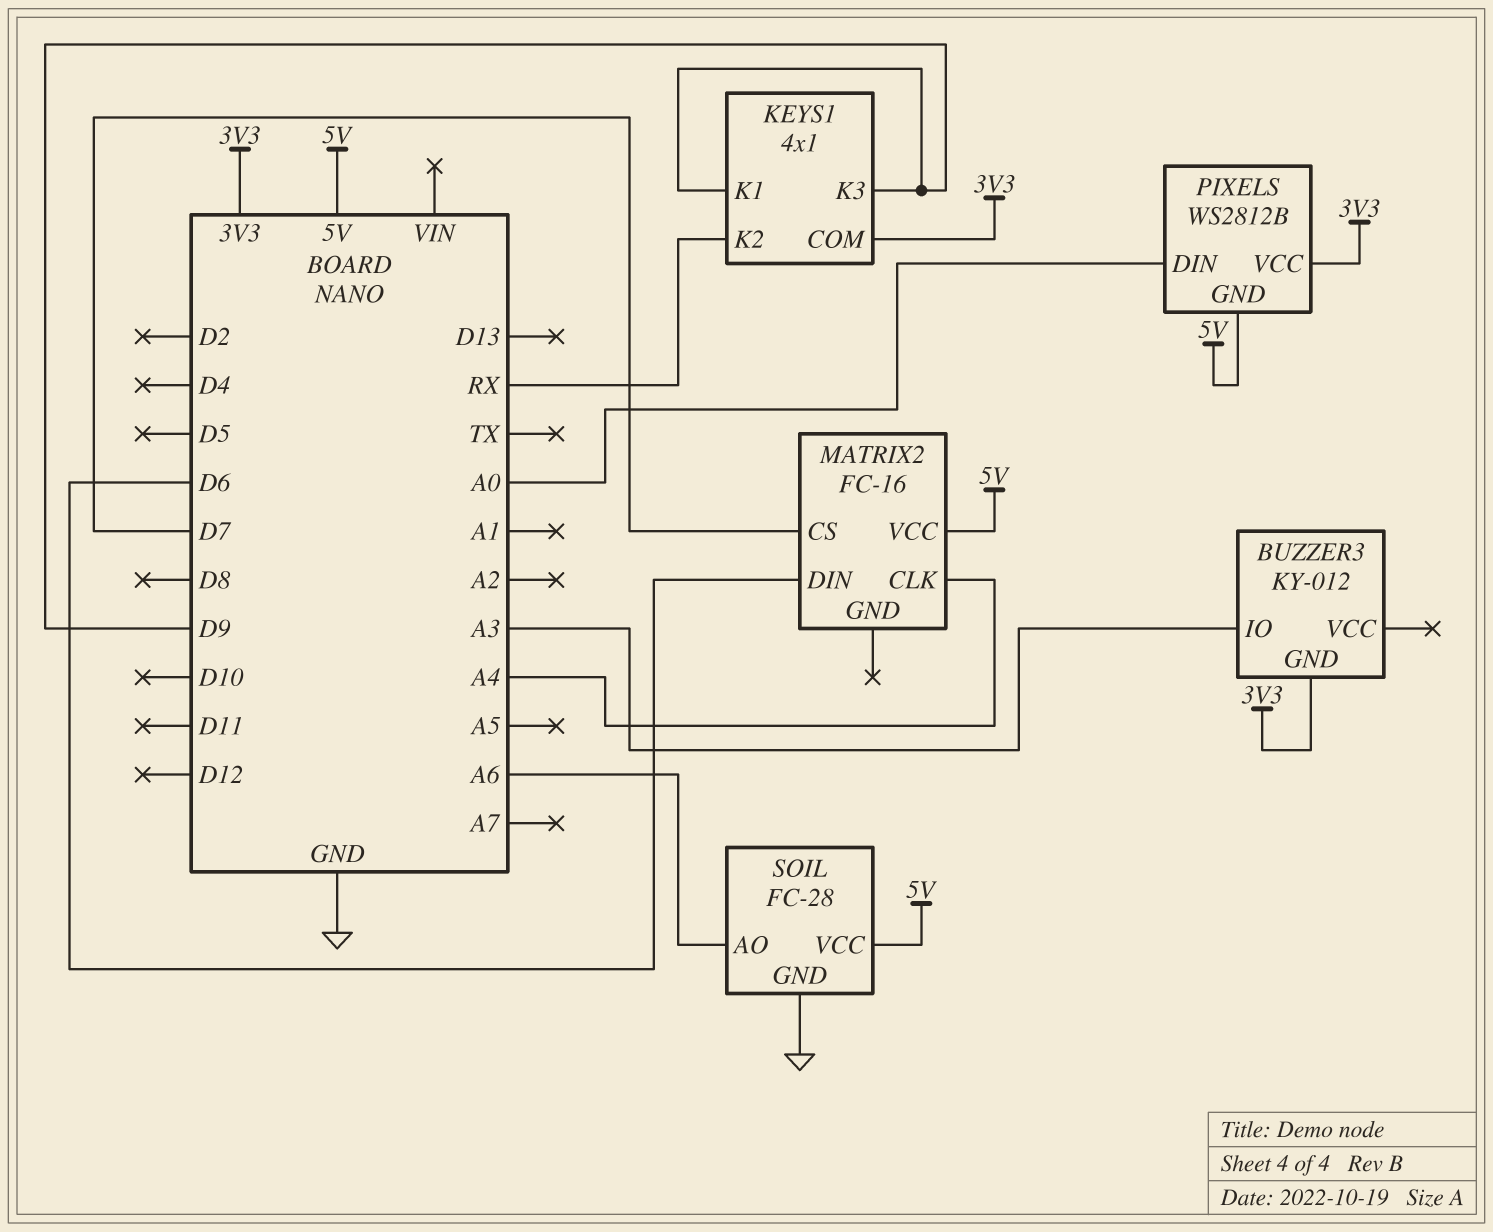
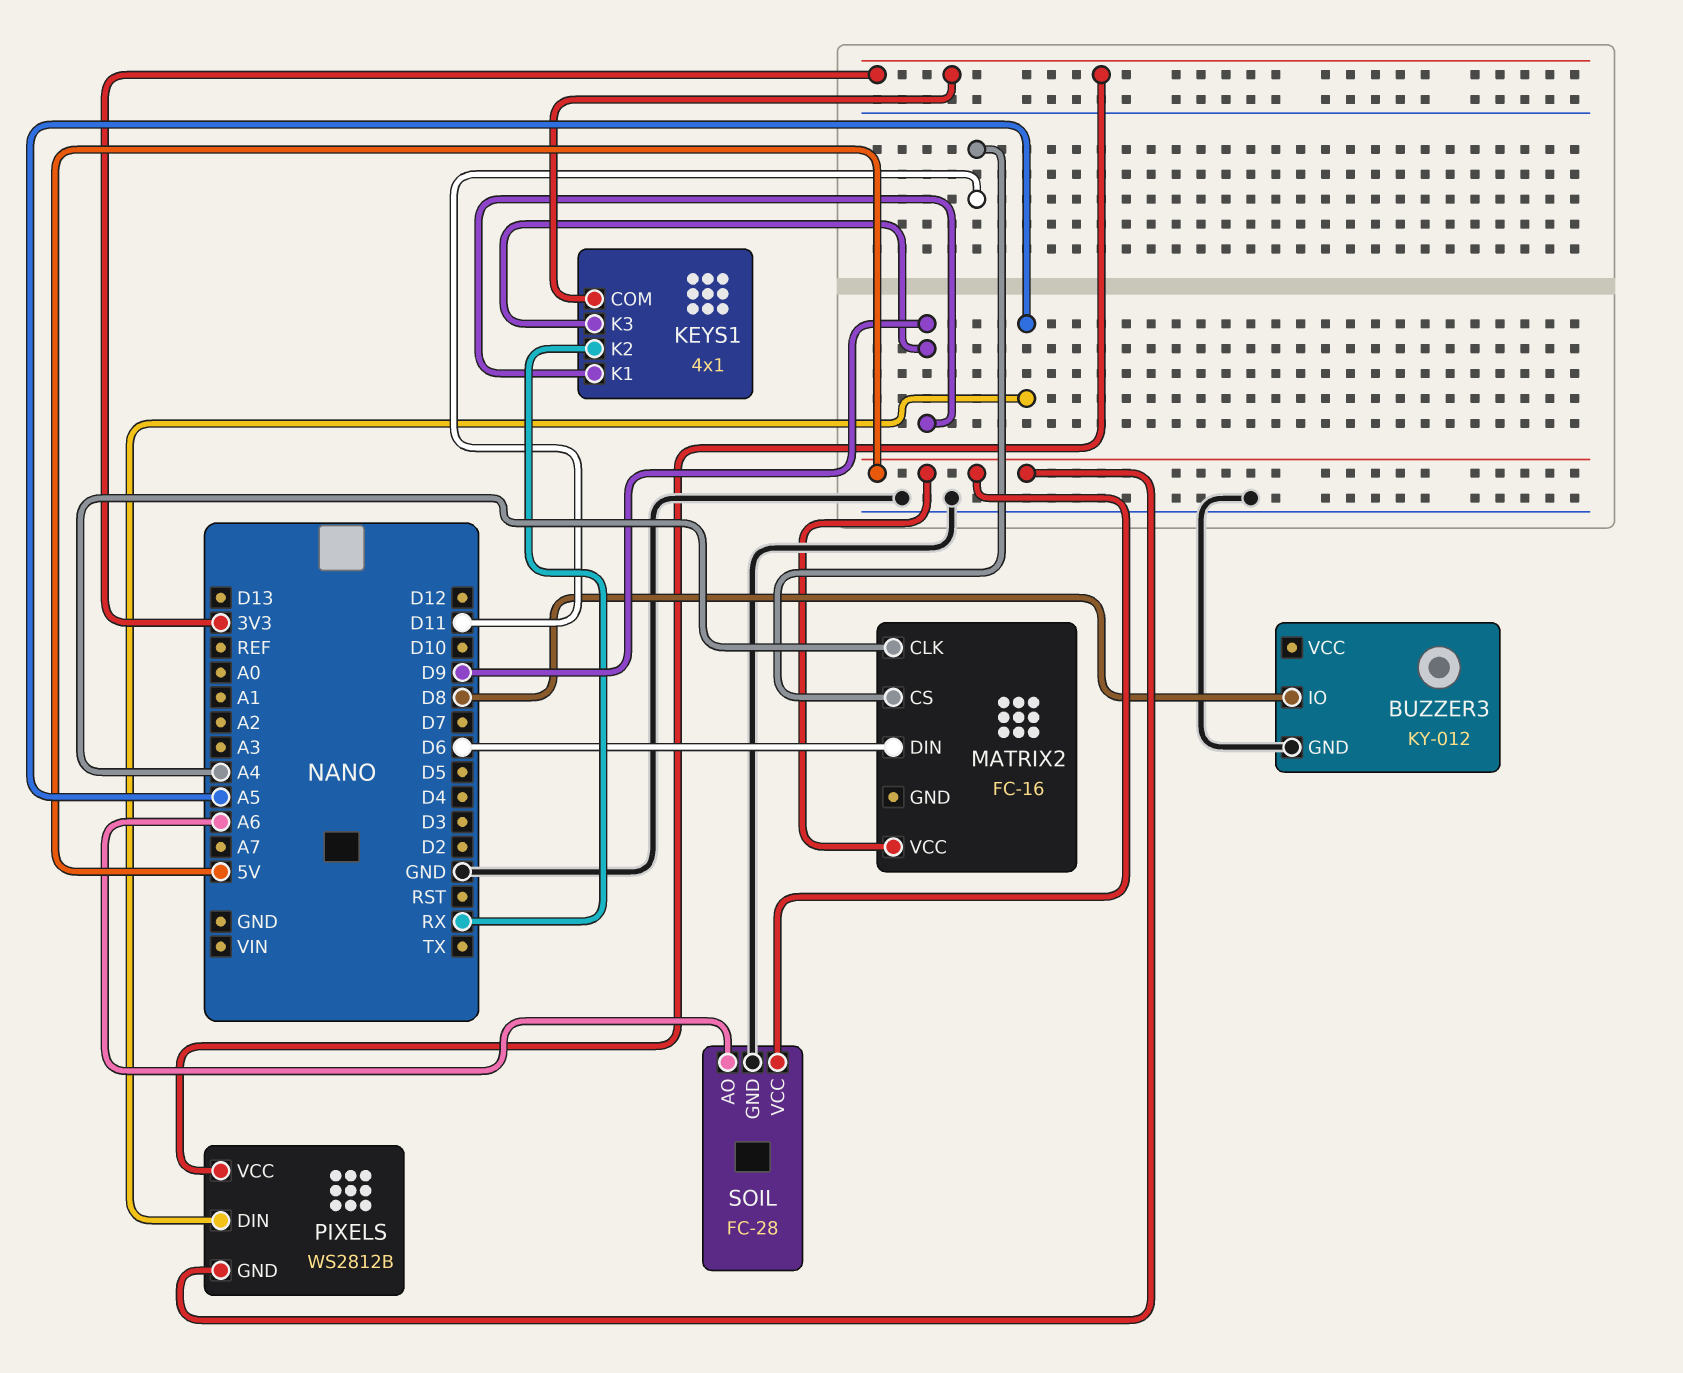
BUZZER3 pin GND: 3V3 -> GND
BUZZER3 pin IO: A3 -> D8
MATRIX2 pin CS: D7 -> D11
PIXELS pin DIN: A0 -> A5

